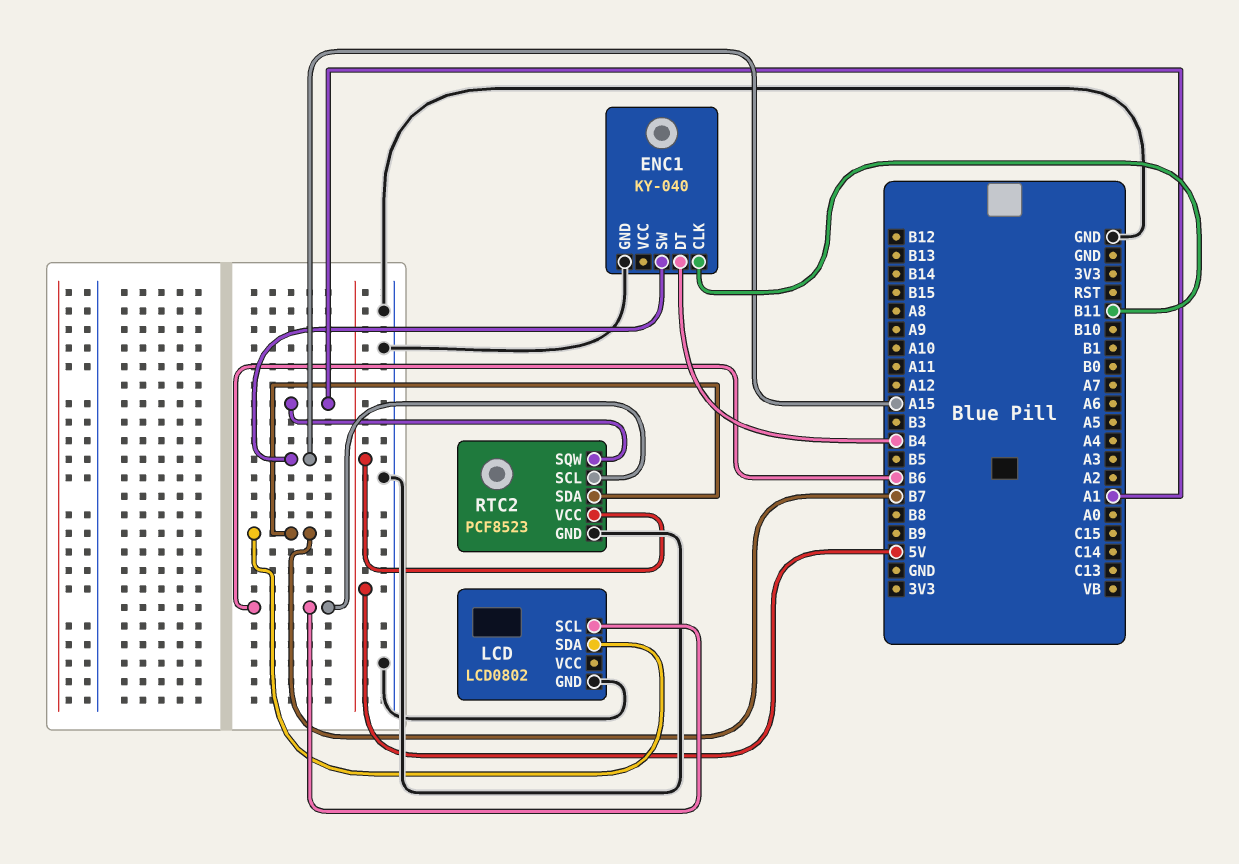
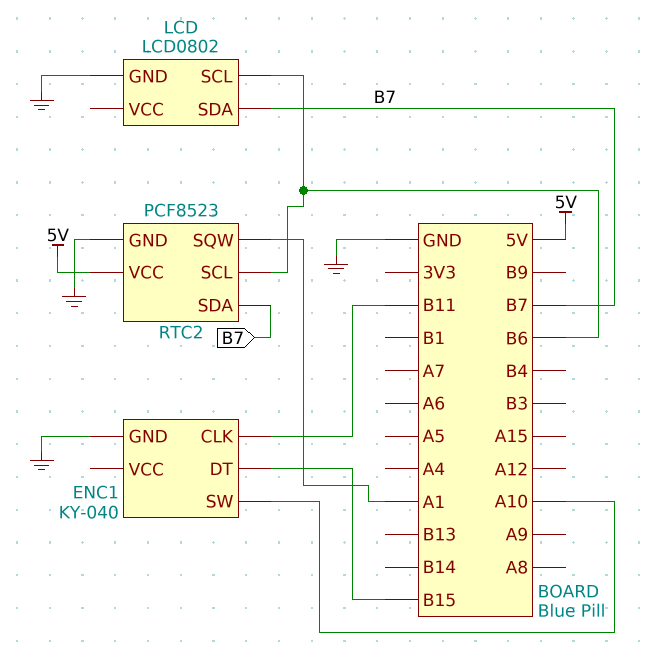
ENC1 pin DT: B4 -> B15
ENC1 pin SW: A15 -> A10

